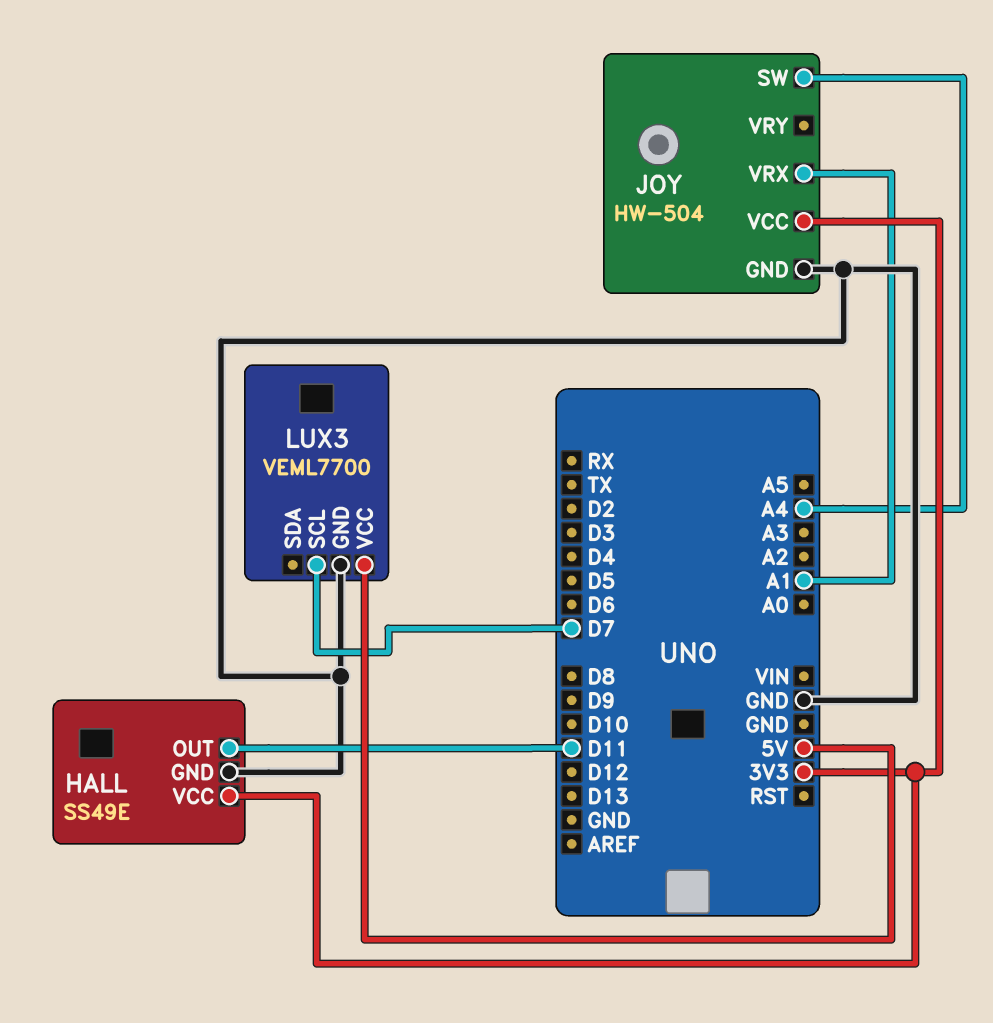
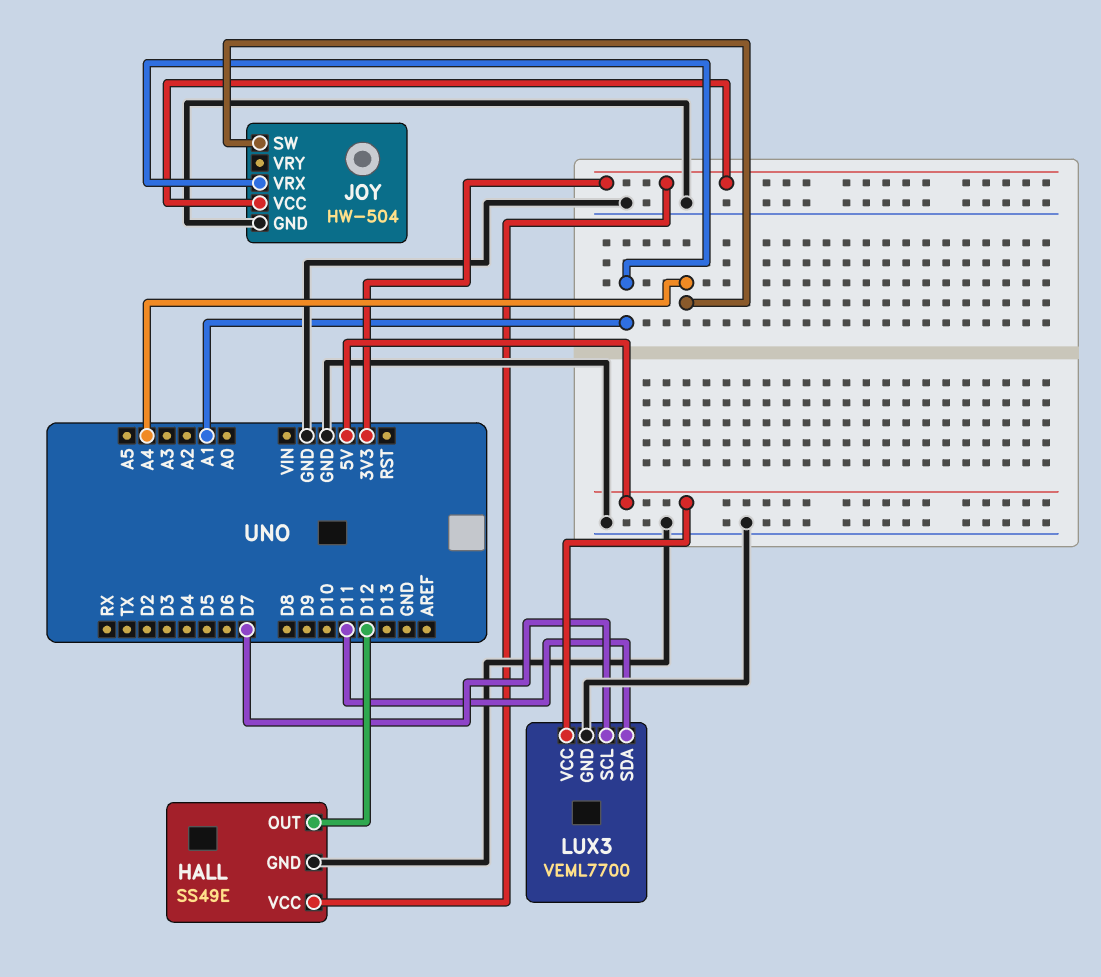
HALL pin OUT: D11 -> D12
LUX3 pin SDA: none -> D11

